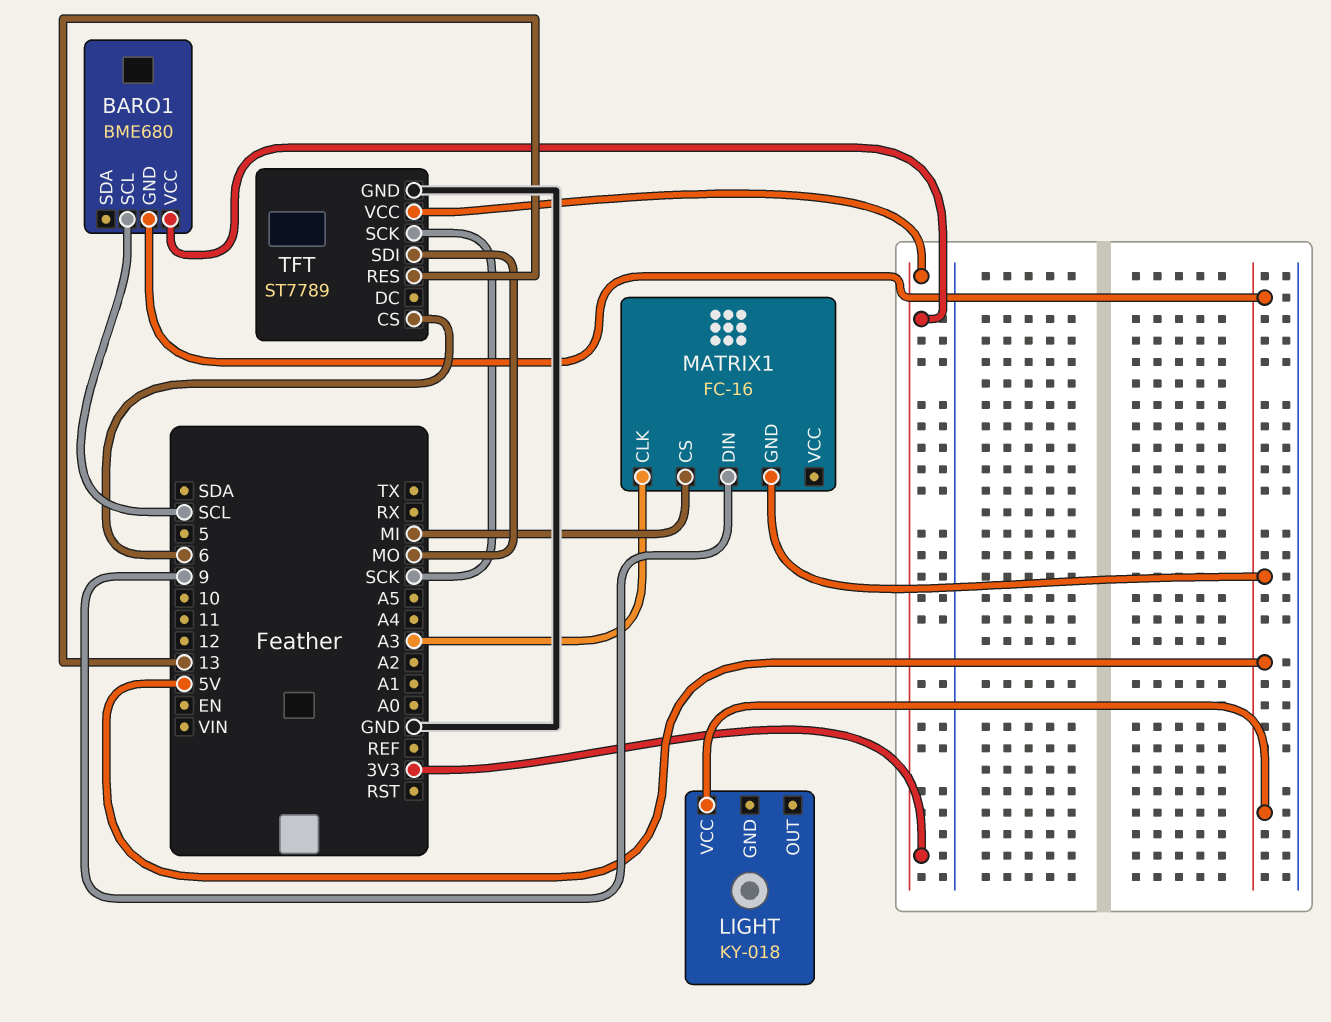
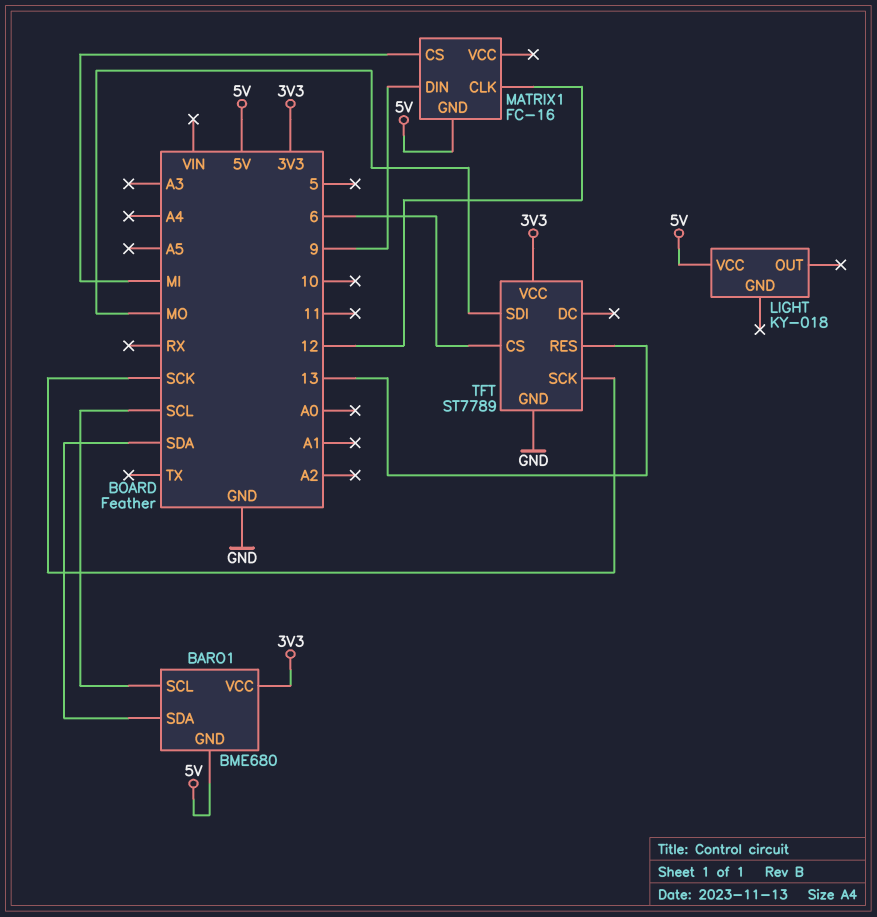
BARO1 pin SDA: none -> SDA
MATRIX1 pin CLK: A3 -> 12

